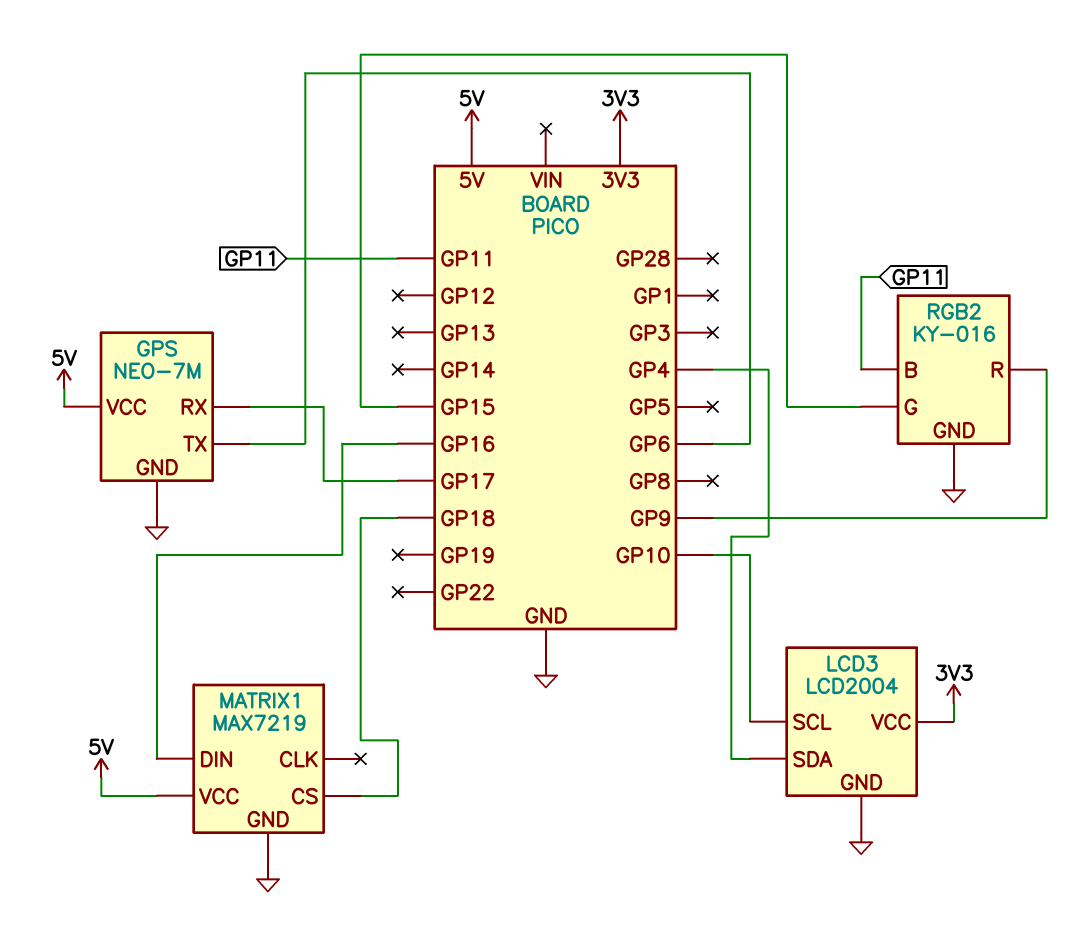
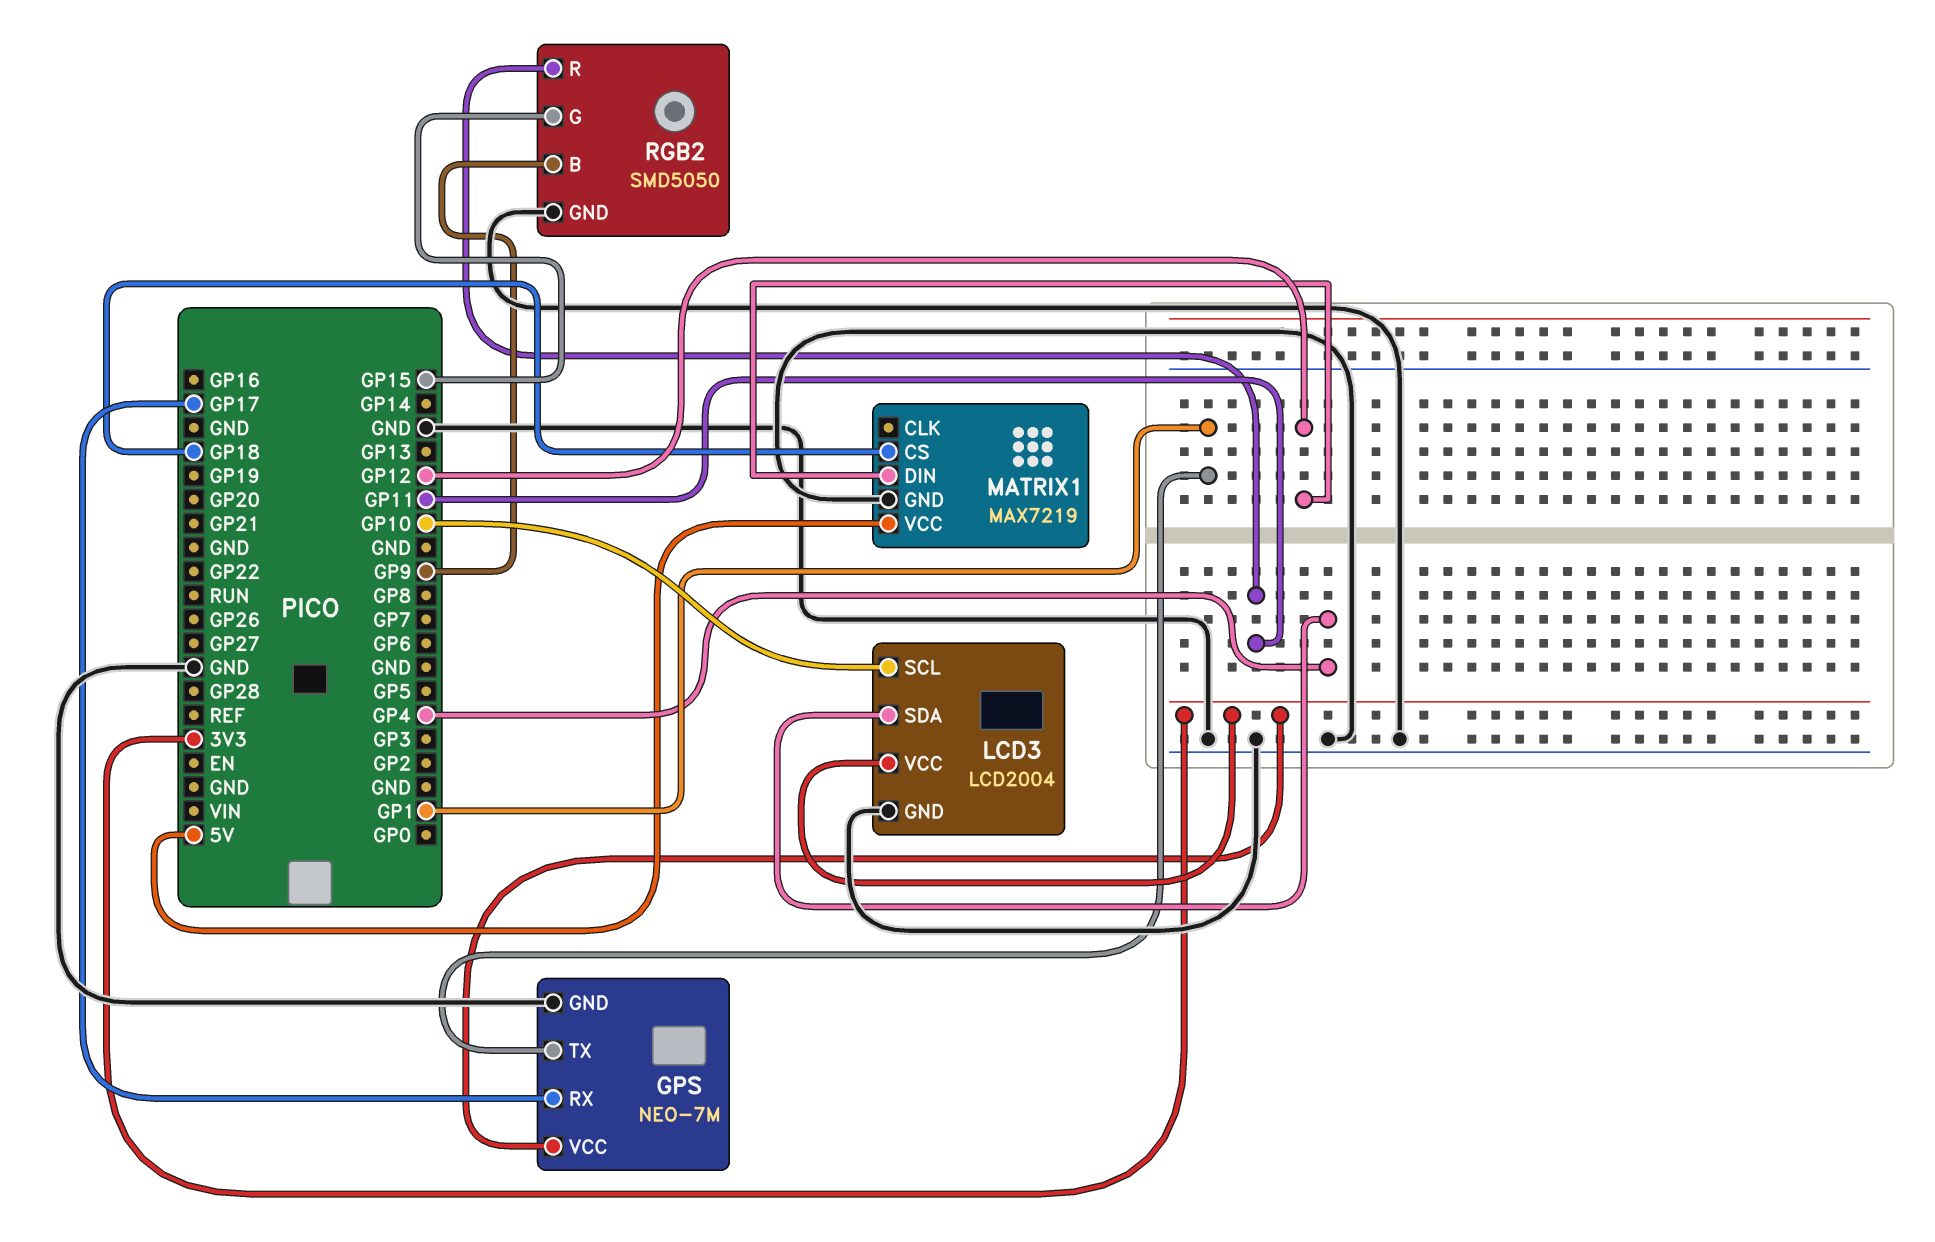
GPS pin TX: GP6 -> GP1
GPS pin VCC: 5V -> 3V3
MATRIX1 pin DIN: GP16 -> GP12
RGB2: KY-016 -> SMD5050
RGB2 pin B: GP11 -> GP9
RGB2 pin R: GP9 -> GP11

